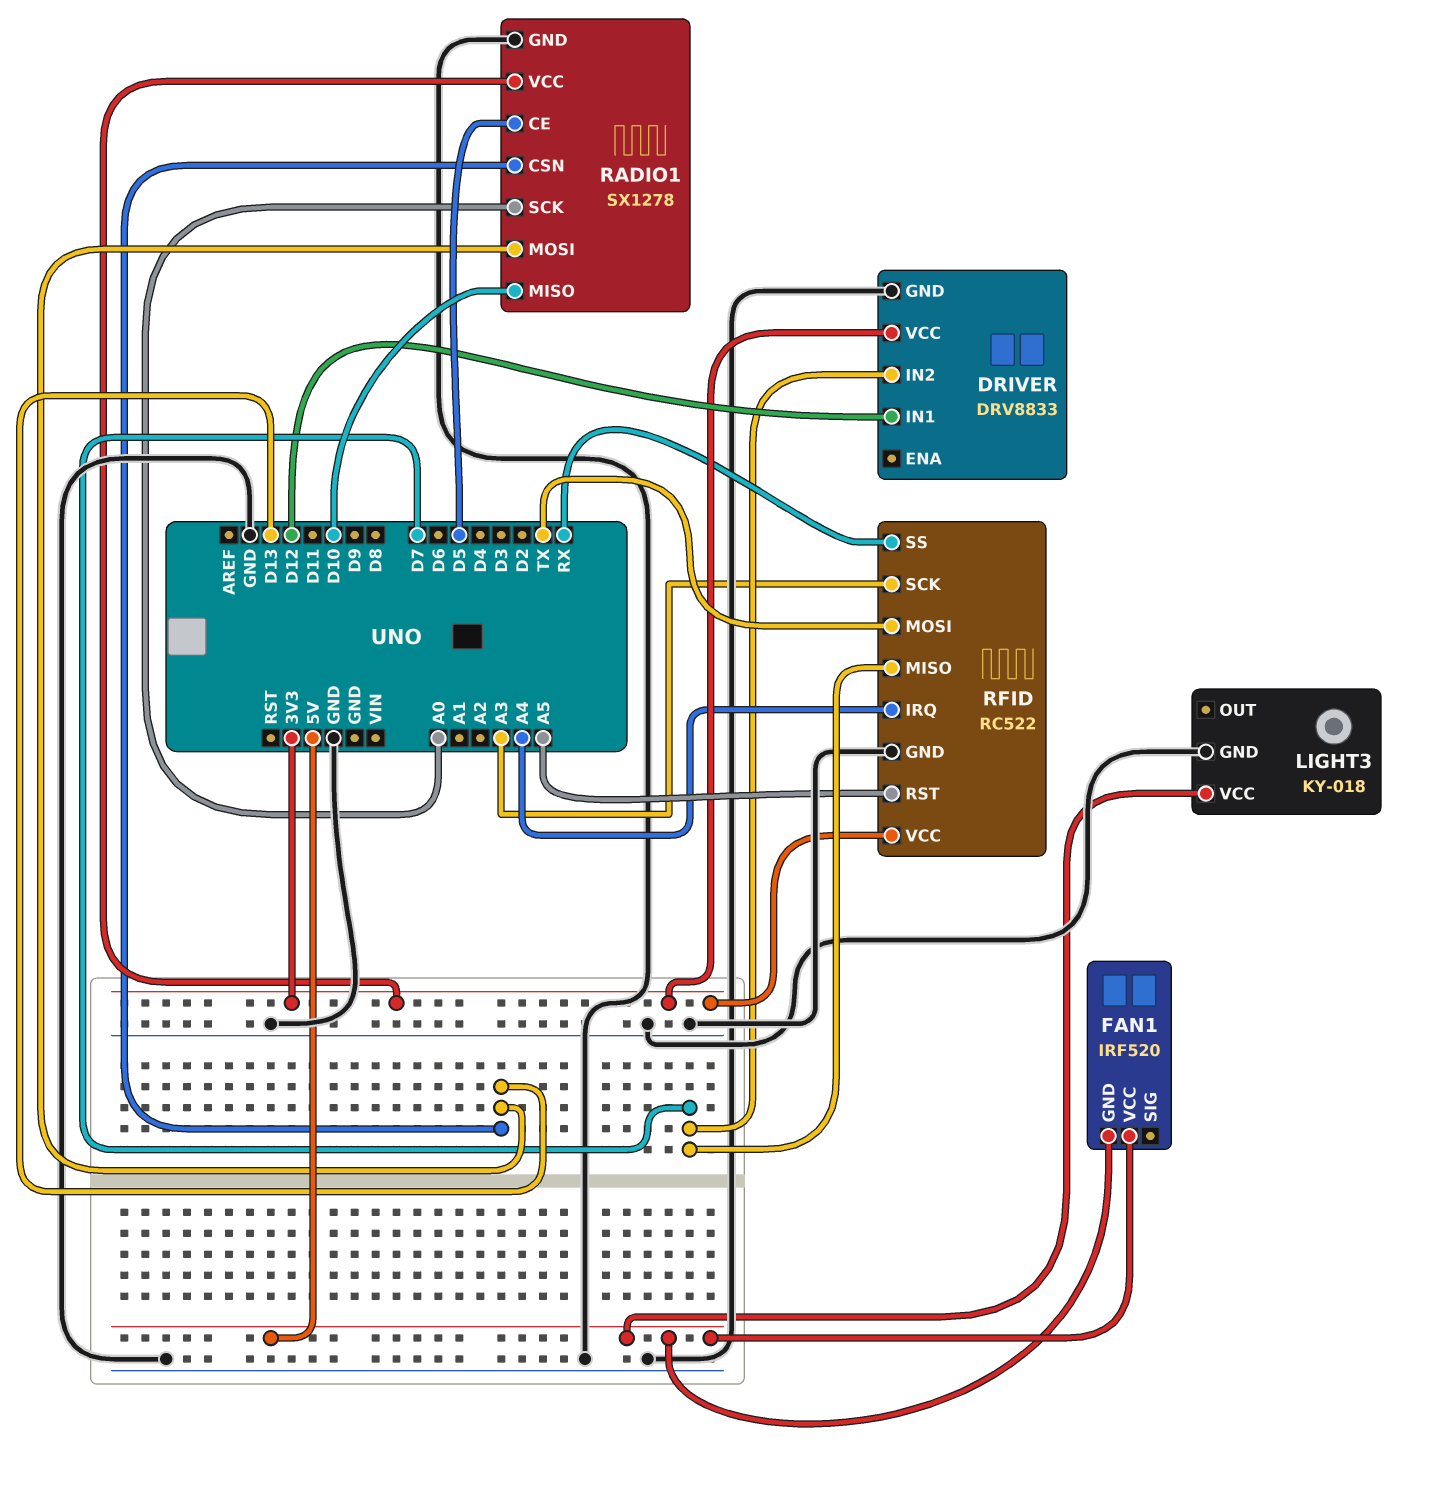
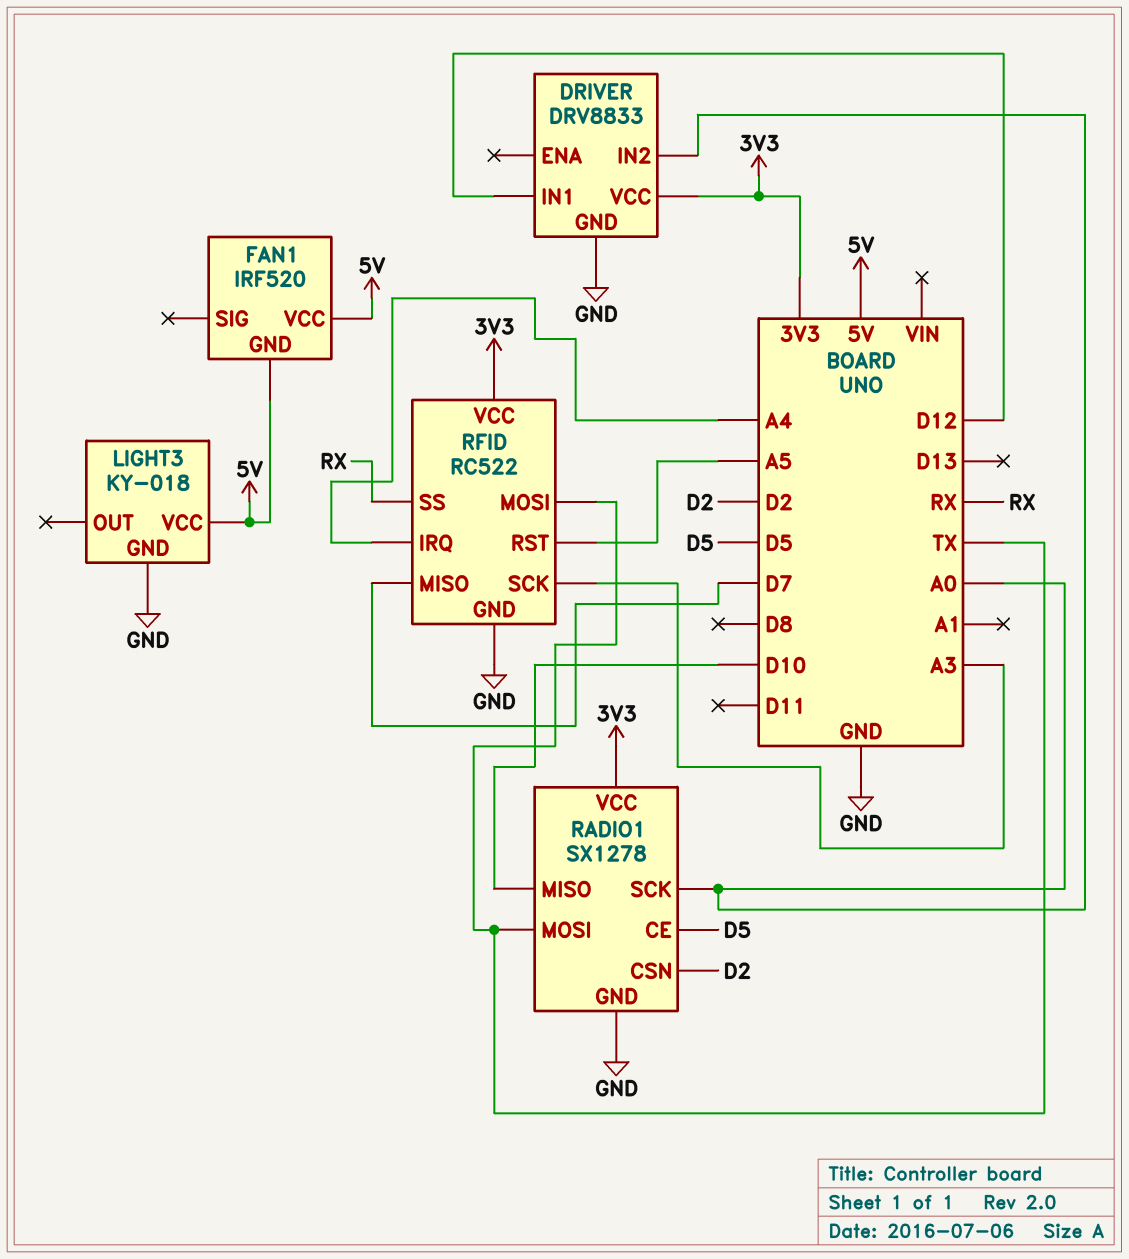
DRIVER pin IN2: D7 -> A0
RADIO1 pin CSN: D13 -> D2
RADIO1 pin MOSI: D13 -> TX

